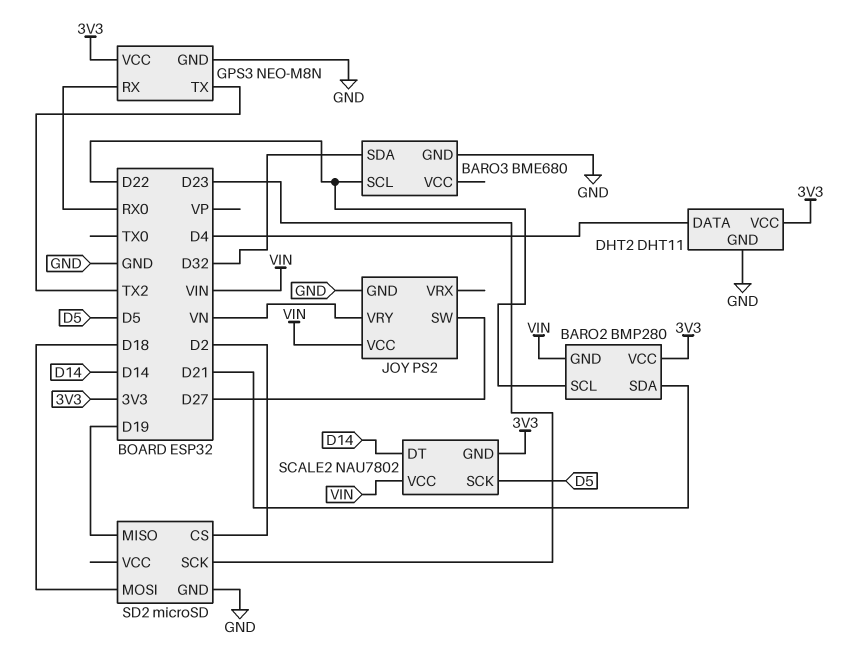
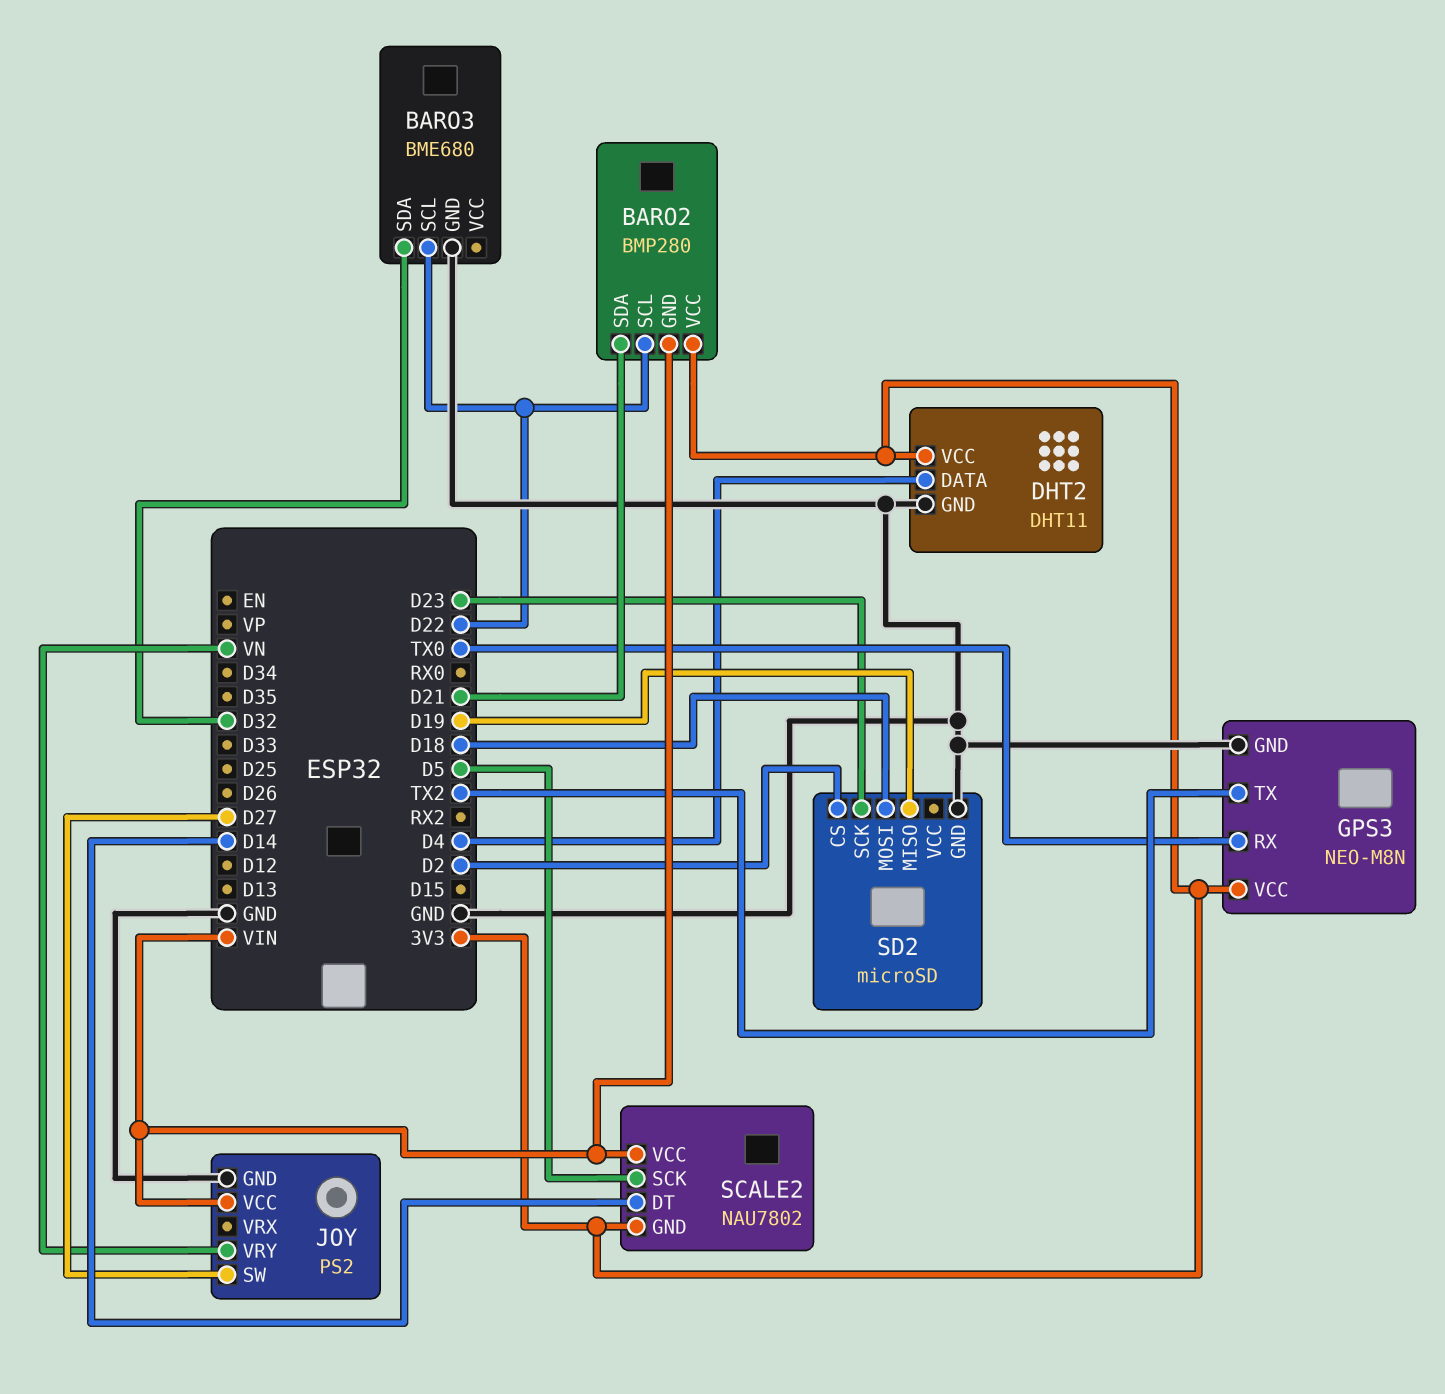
GPS3 pin RX: RX0 -> TX0

